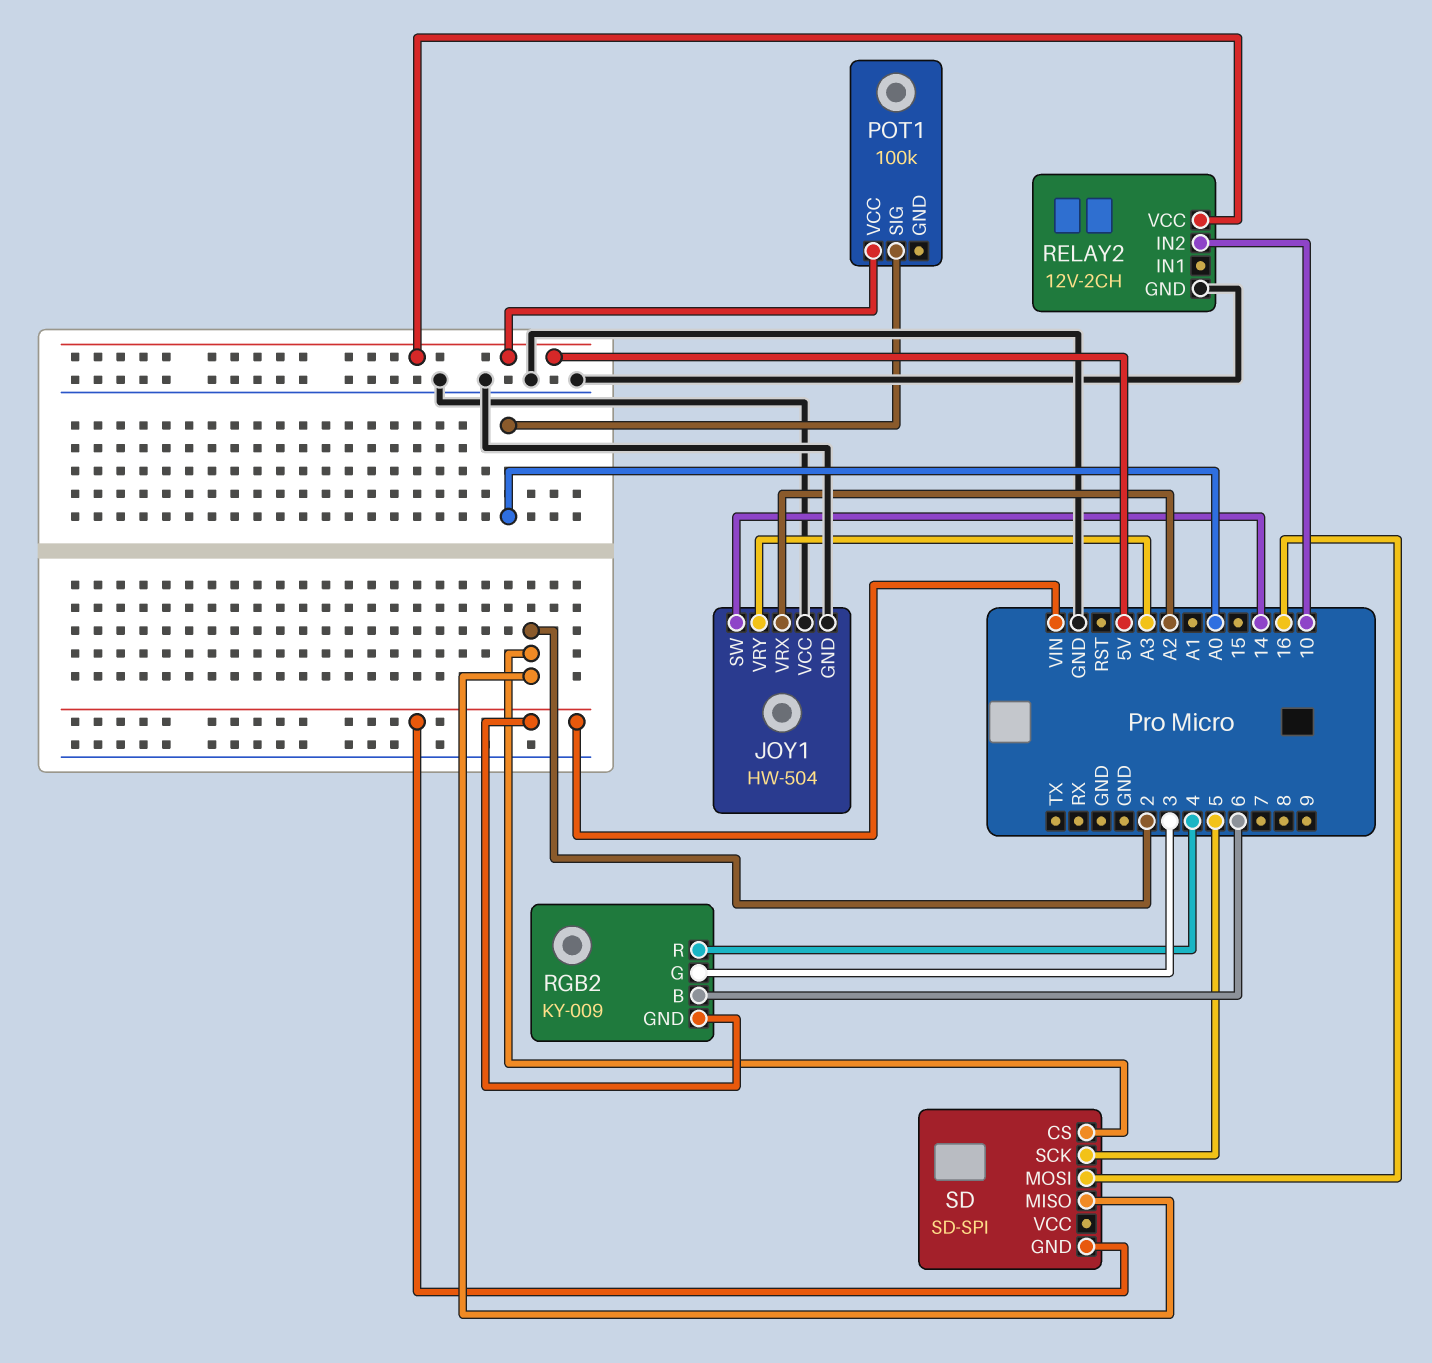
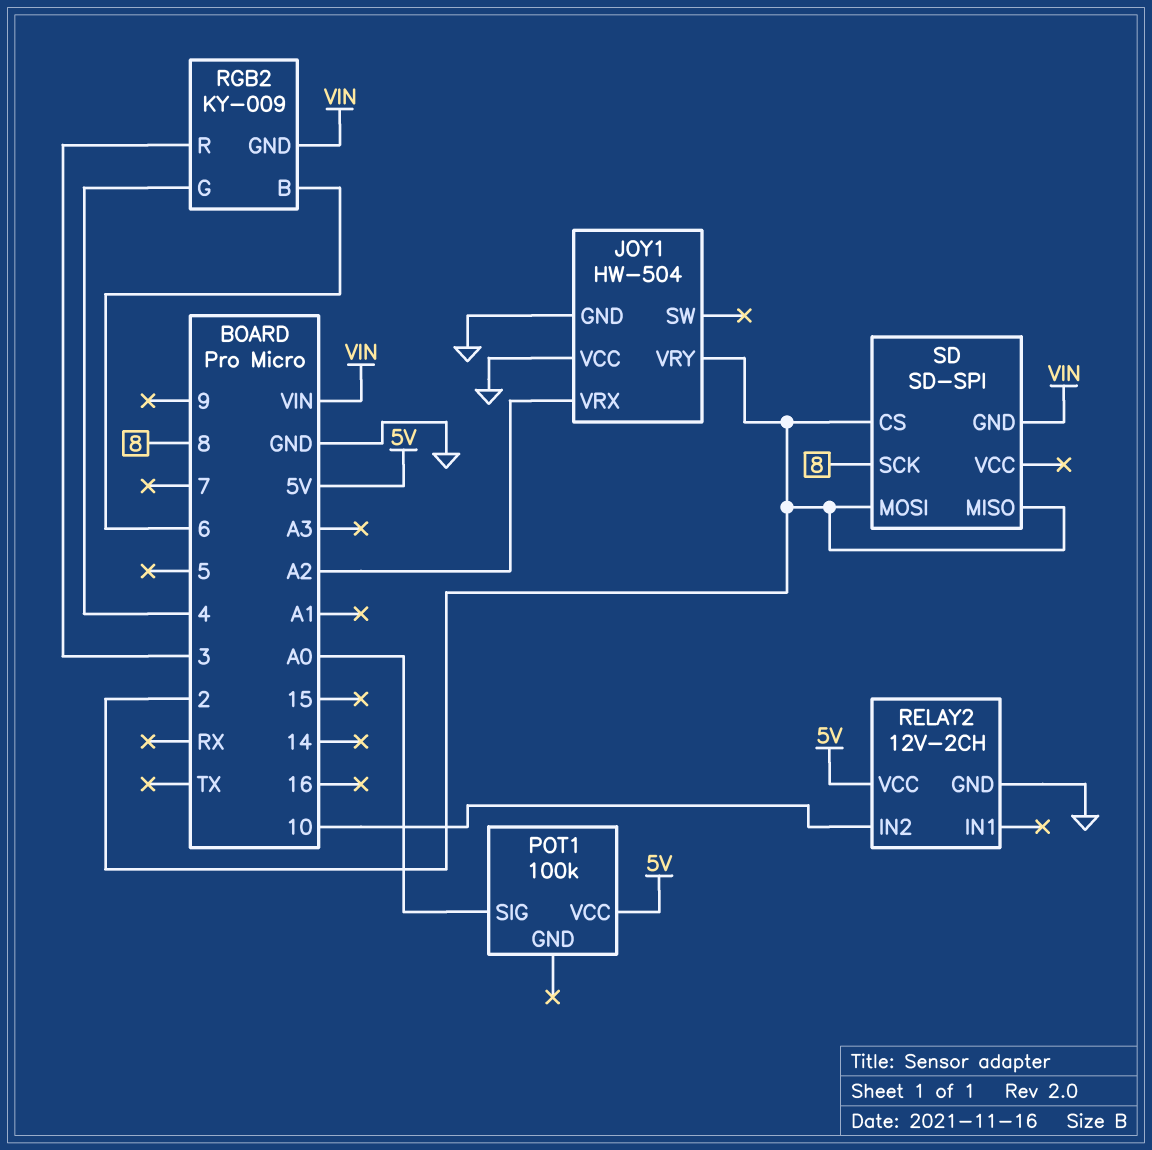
JOY1 pin SW: 14 -> none
JOY1 pin VRY: A3 -> 2
RGB2 pin G: 3 -> 4
RGB2 pin R: 4 -> 3
SD pin MOSI: 16 -> 2
SD pin SCK: 5 -> 8

